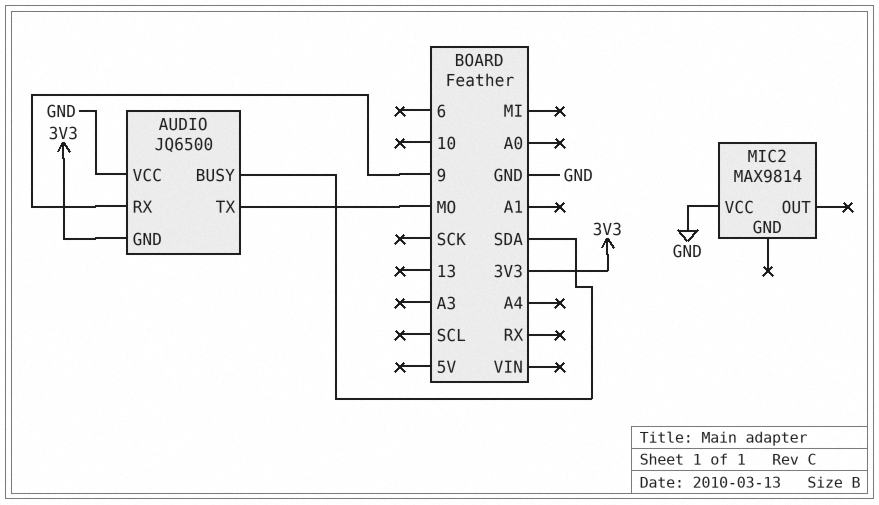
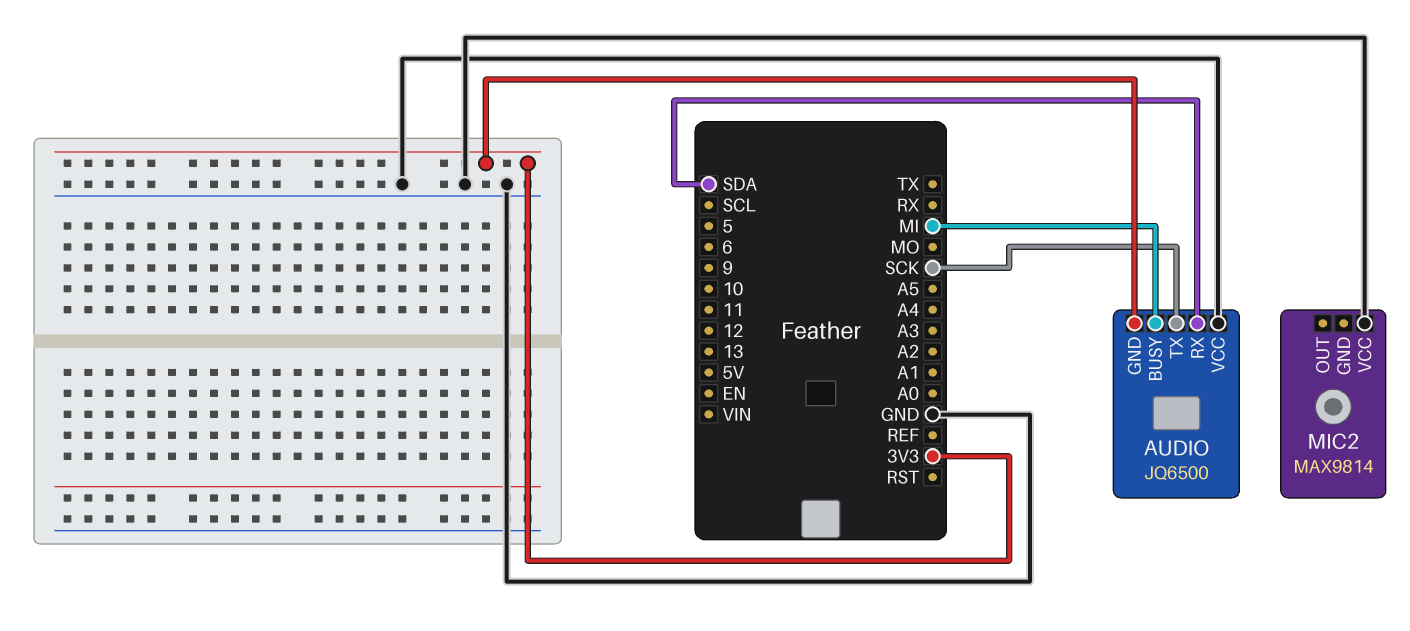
AUDIO pin BUSY: SDA -> MI
AUDIO pin RX: 9 -> SDA
AUDIO pin TX: MO -> SCK

